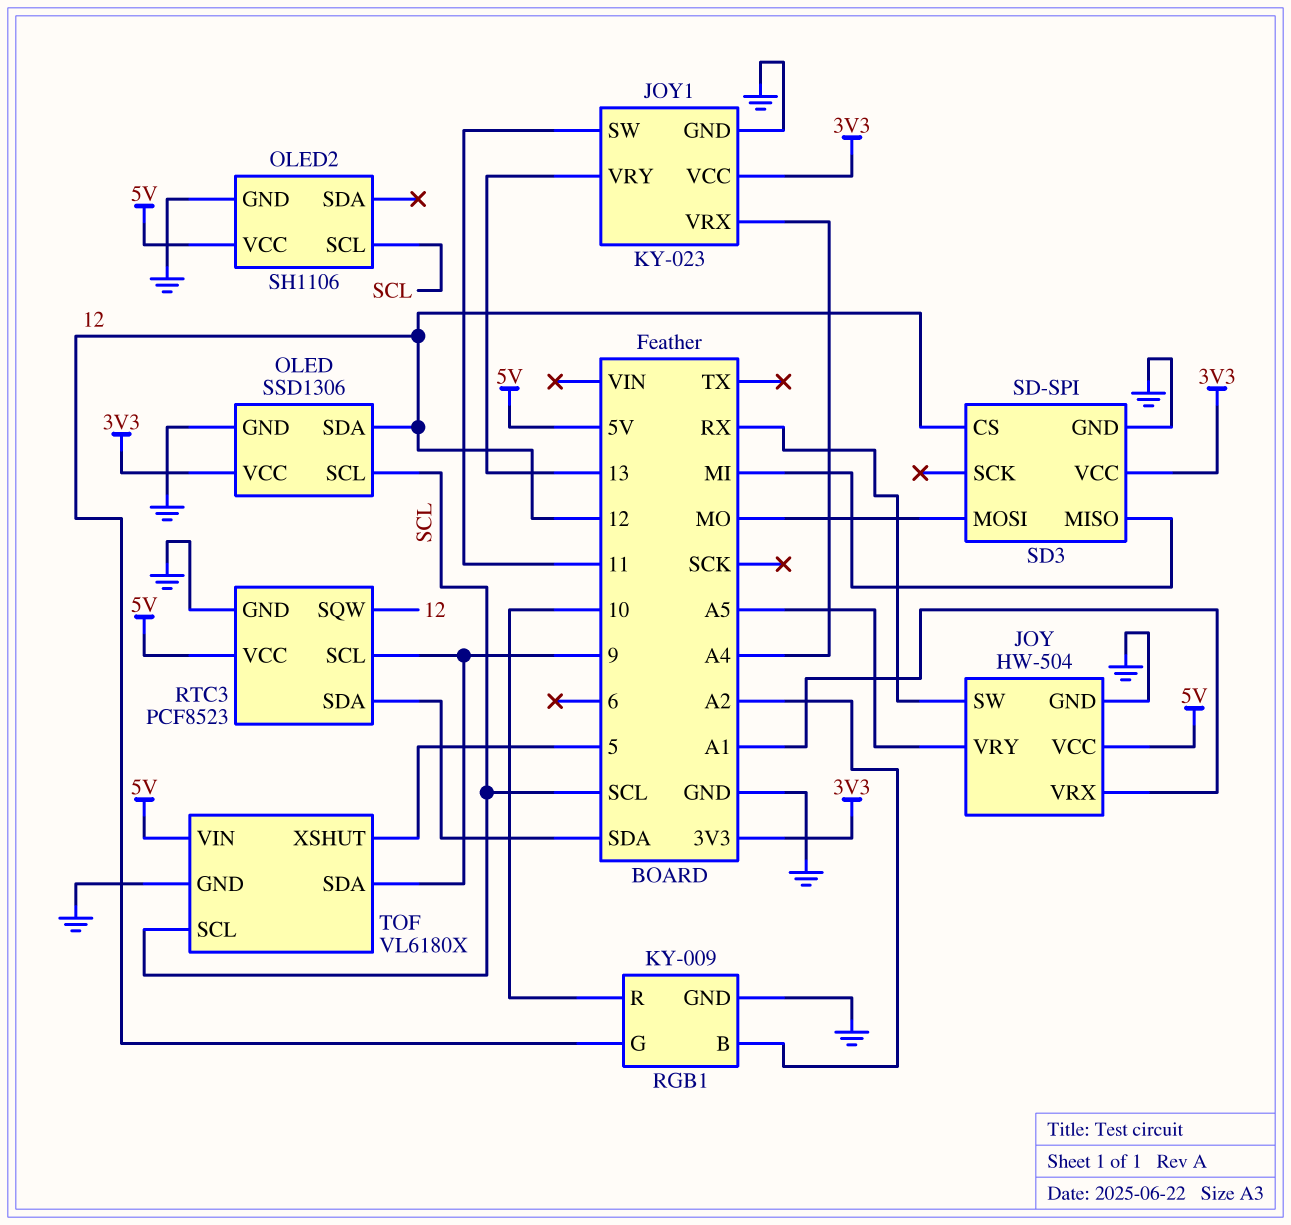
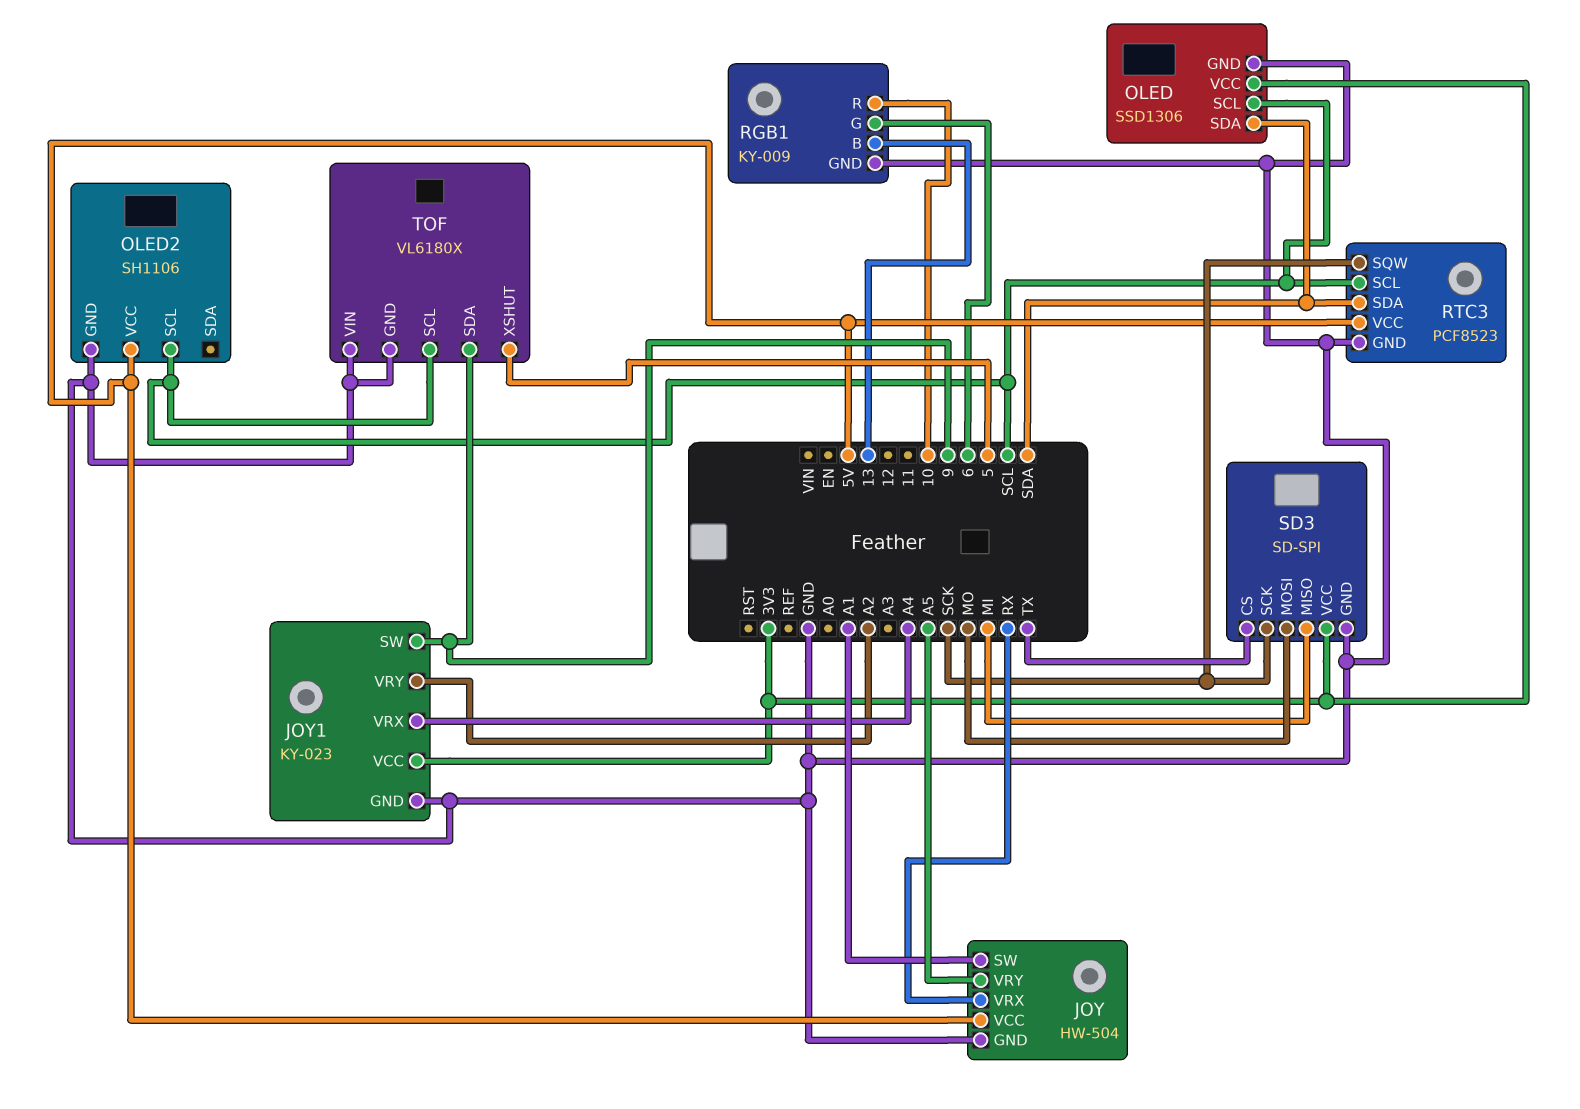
JOY pin SW: RX -> A1
JOY pin VRX: A1 -> RX
JOY1 pin SW: 11 -> 9
JOY1 pin VRY: 13 -> A2
OLED pin SDA: 12 -> SDA
RGB1 pin B: A2 -> 13
RGB1 pin G: 12 -> 6
RTC3 pin SCL: 9 -> SCL
RTC3 pin SQW: 12 -> SCK
SD3 pin CS: 12 -> TX
SD3 pin SCK: none -> SCK
TOF pin VIN: 5V -> GND

